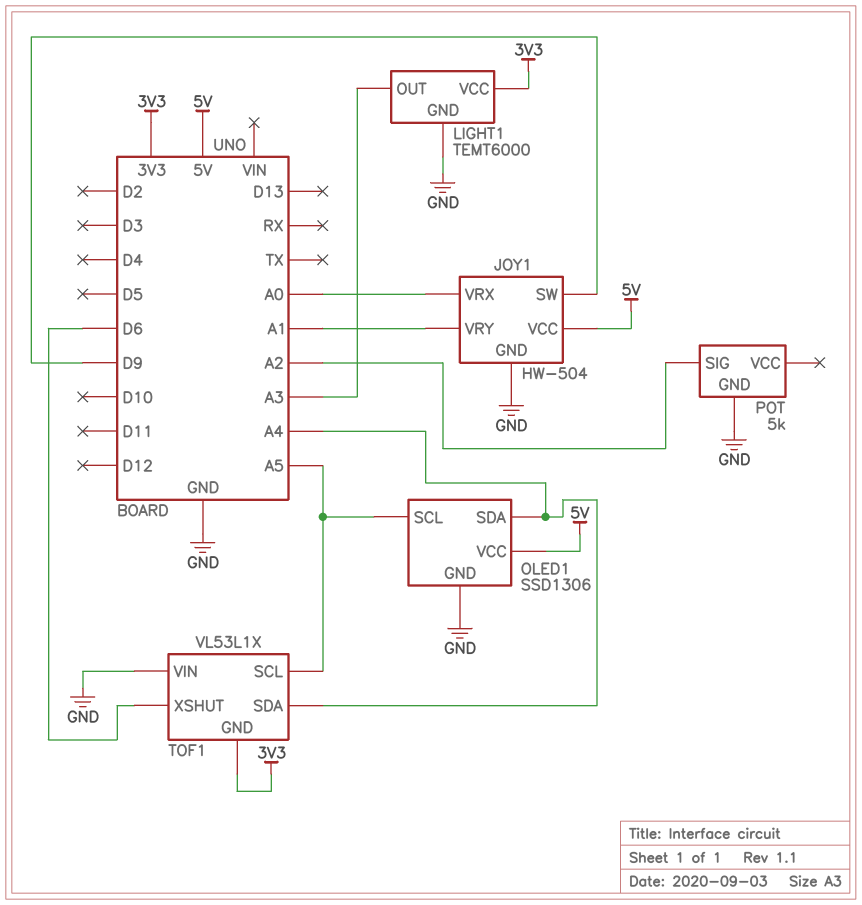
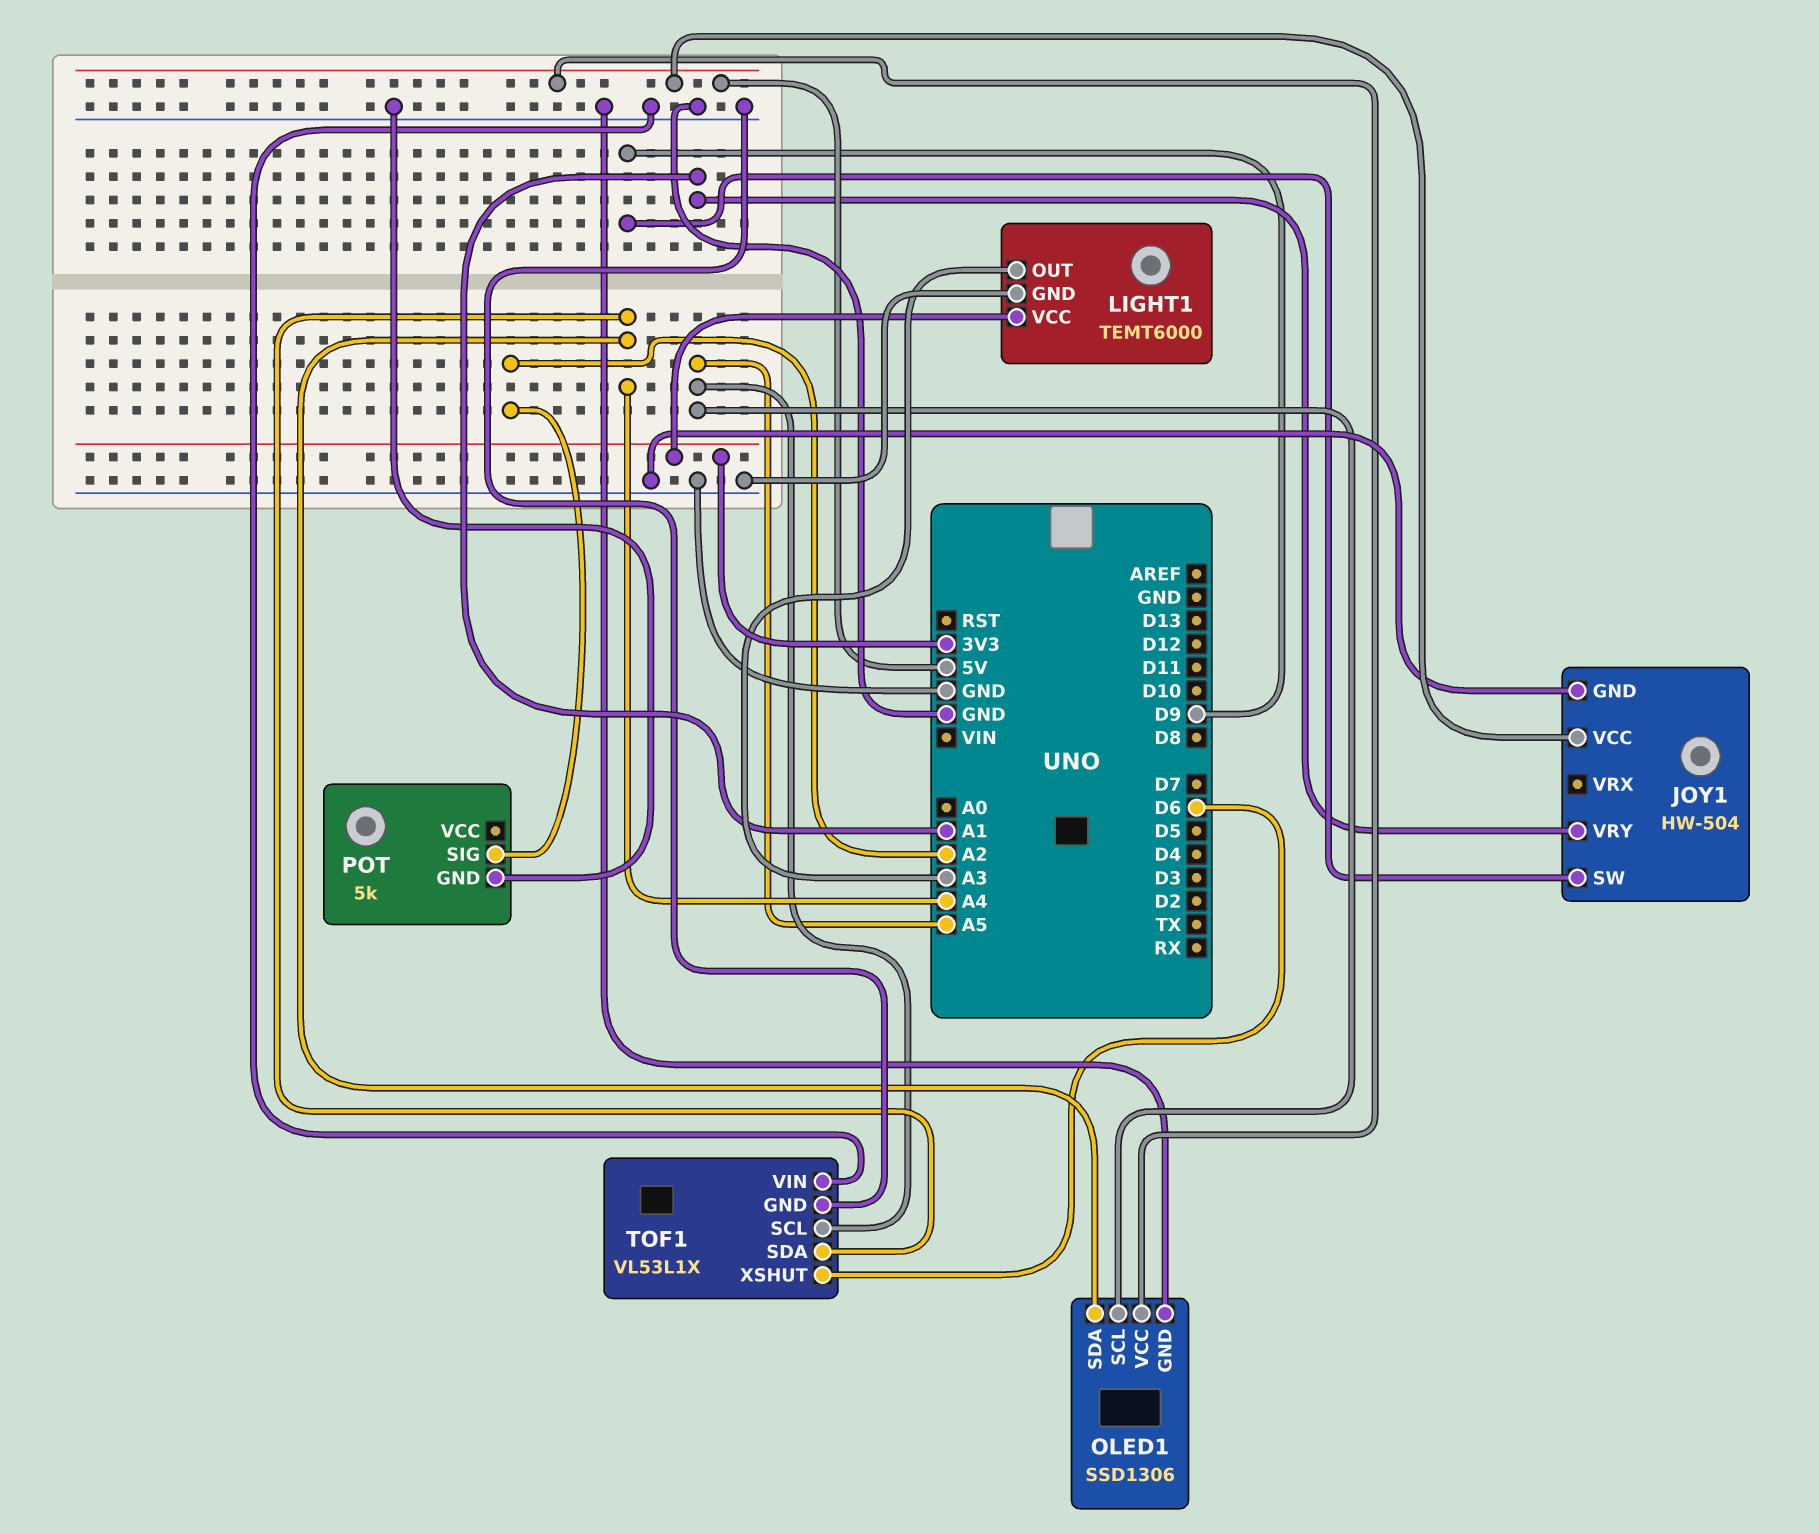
JOY1 pin VRX: A0 -> none
TOF1 pin GND: 3V3 -> GND

